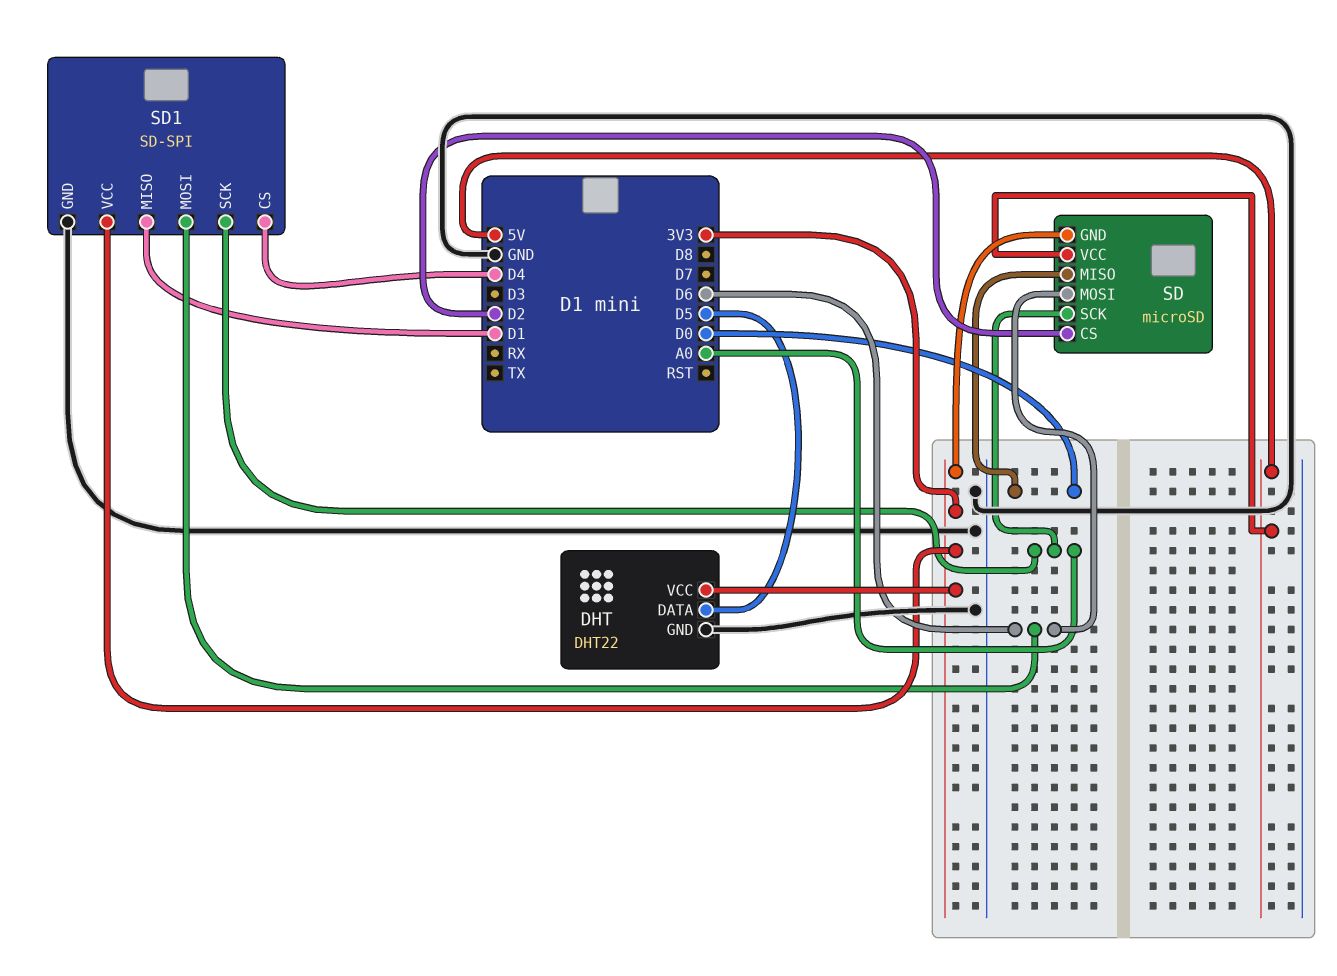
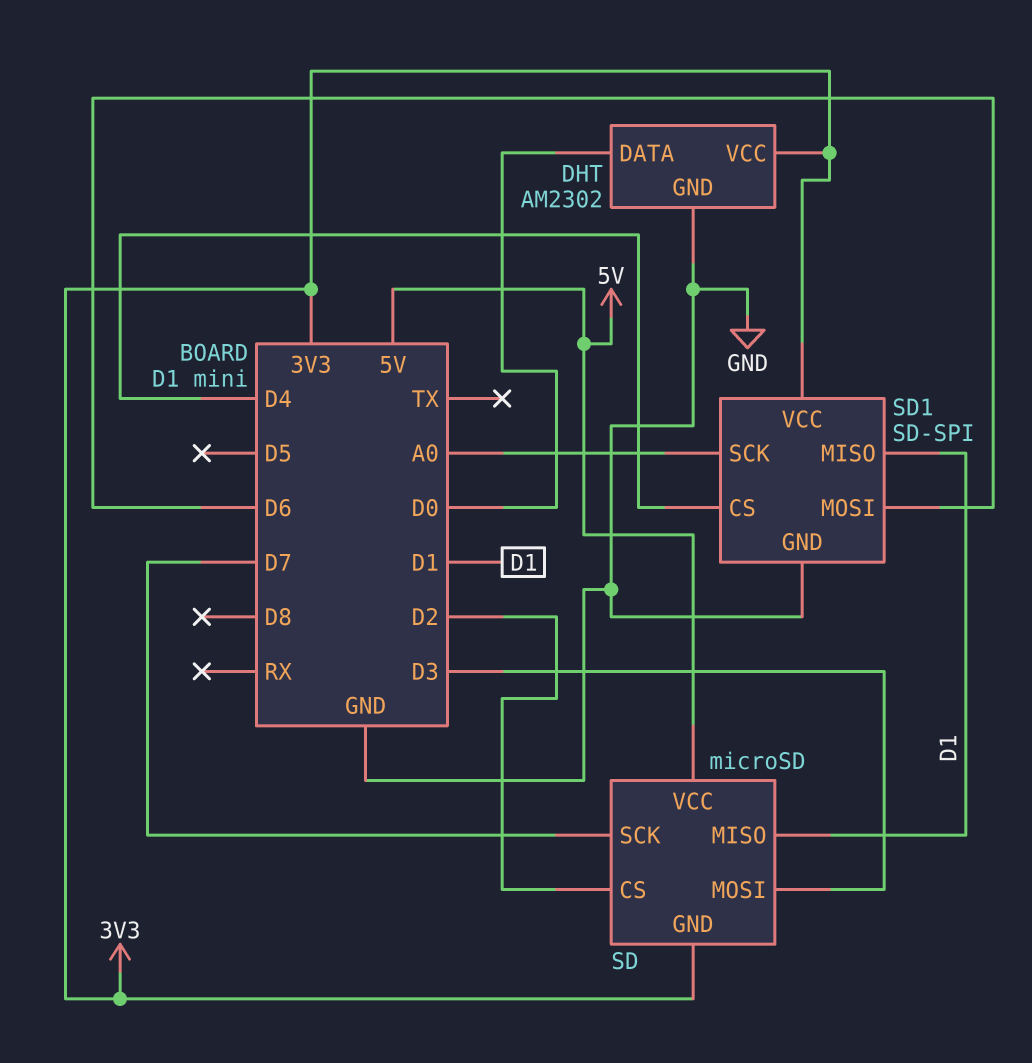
DHT: DHT22 -> AM2302
DHT pin DATA: D5 -> D0
SD pin MISO: D0 -> D1
SD pin MOSI: D6 -> D3
SD pin SCK: A0 -> D7

